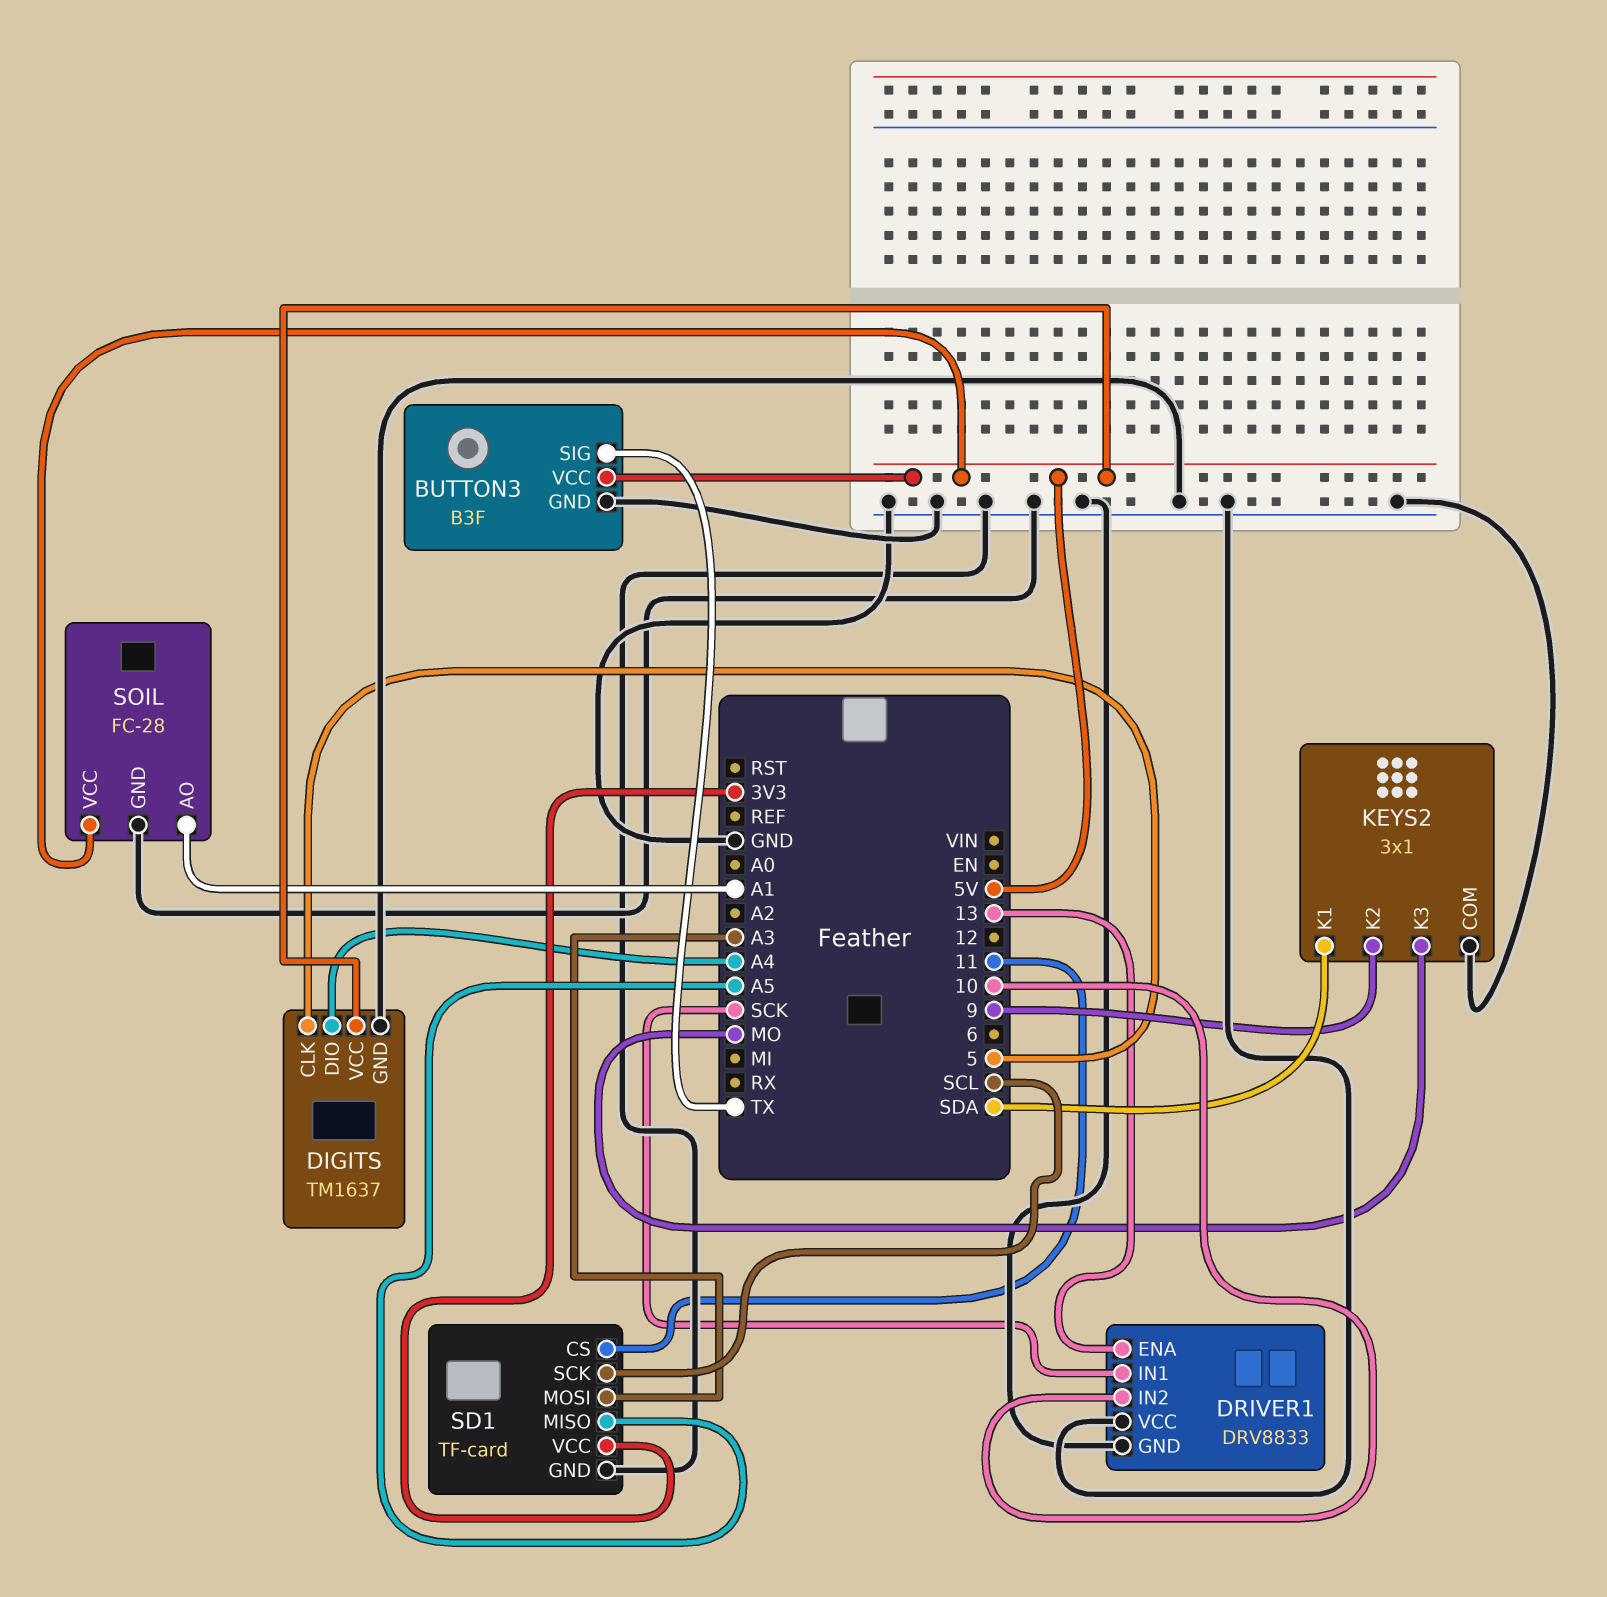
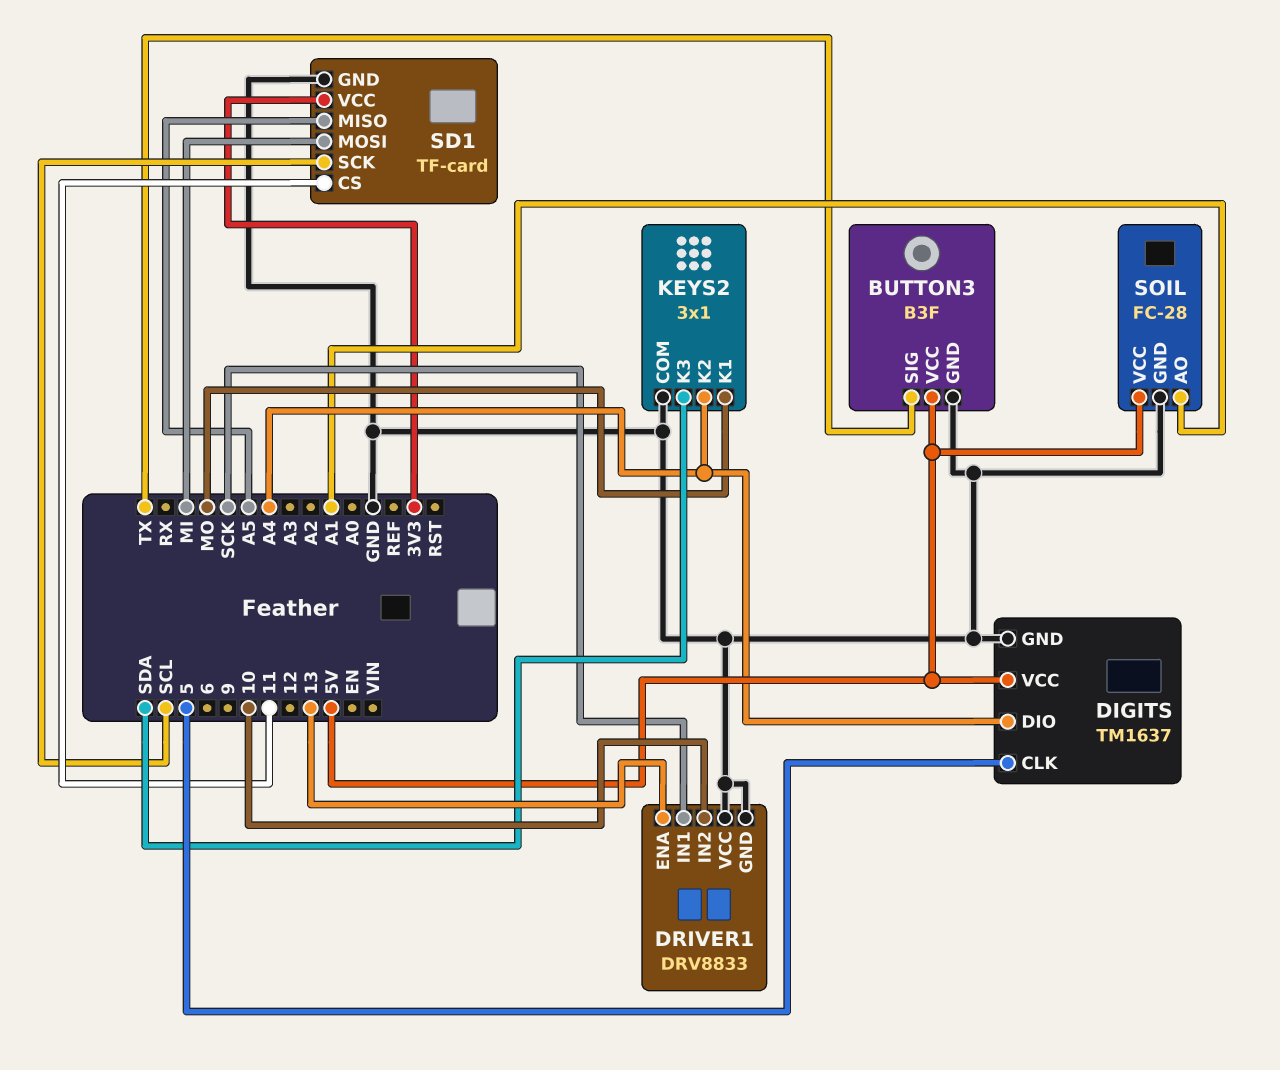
KEYS2 pin K1: SDA -> MO
KEYS2 pin K2: 9 -> A4
KEYS2 pin K3: MO -> SDA
SD1 pin MOSI: A3 -> MI

